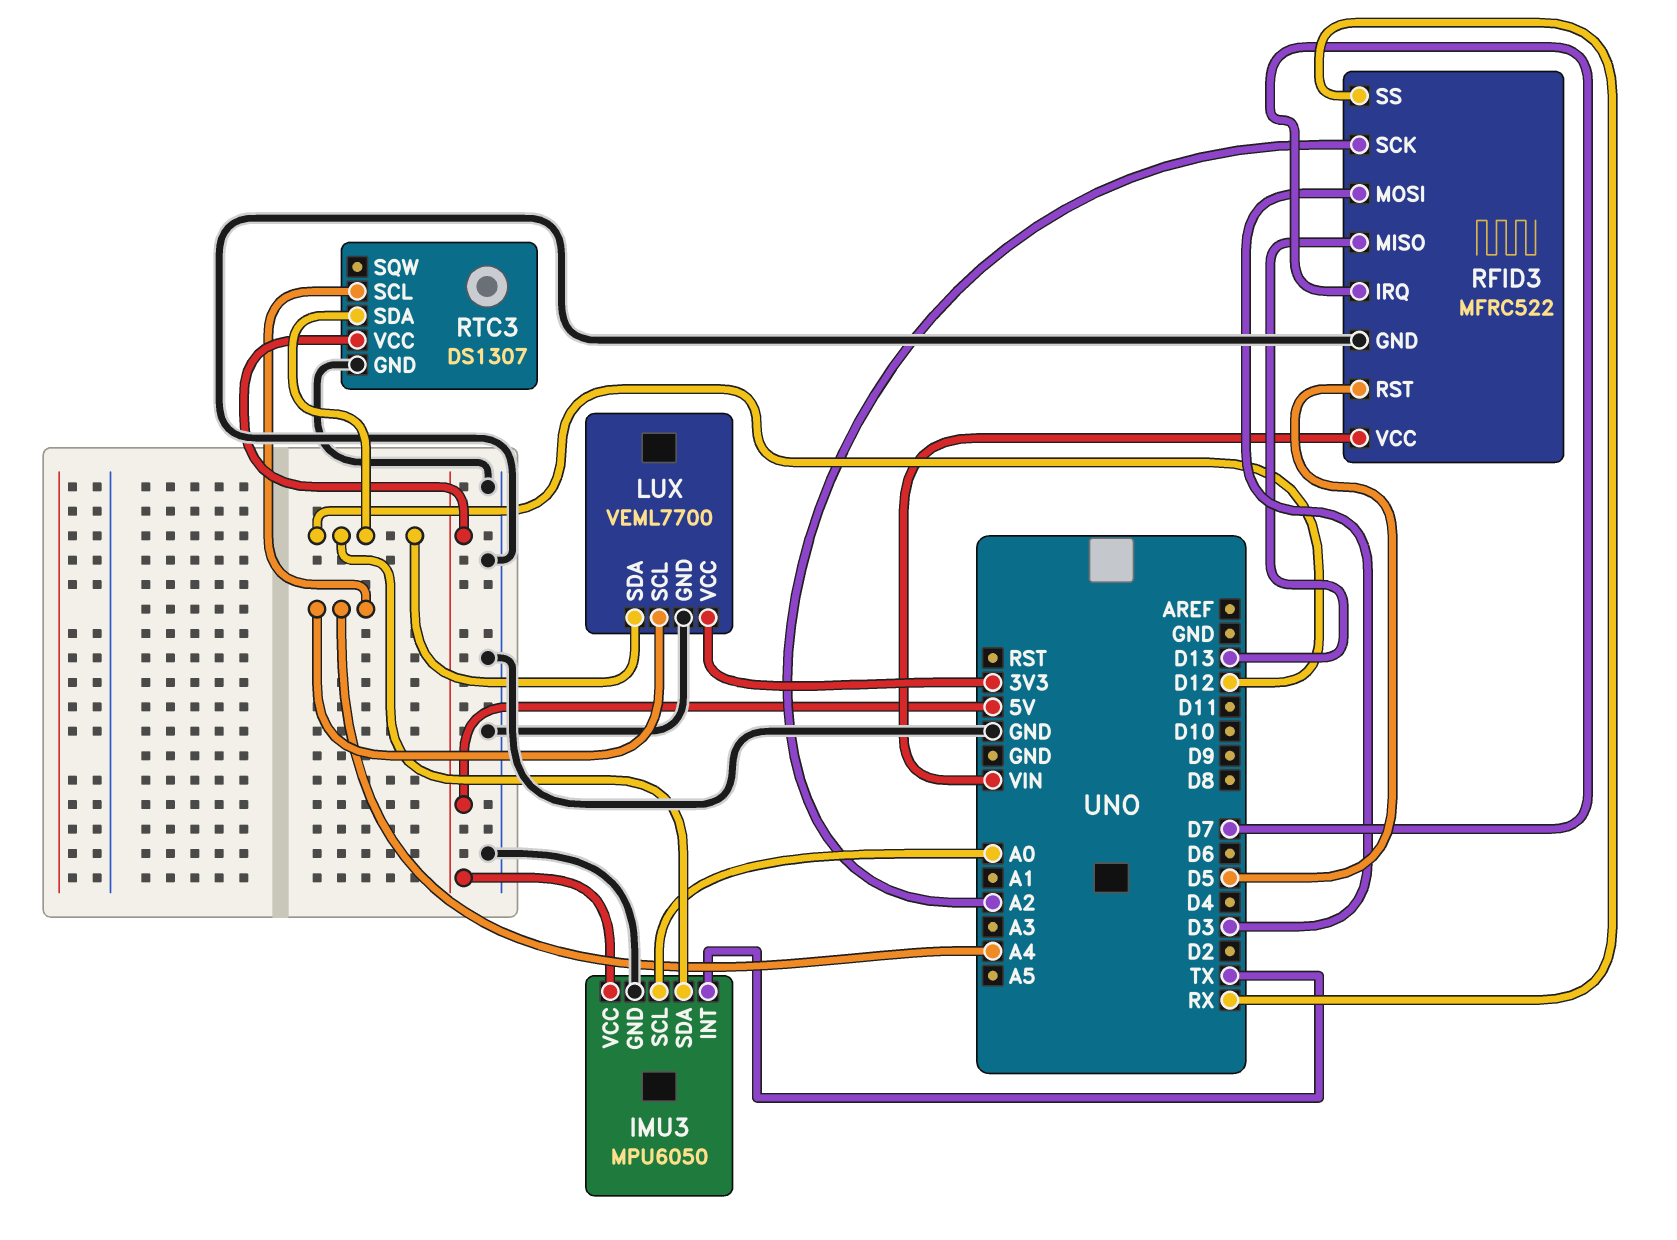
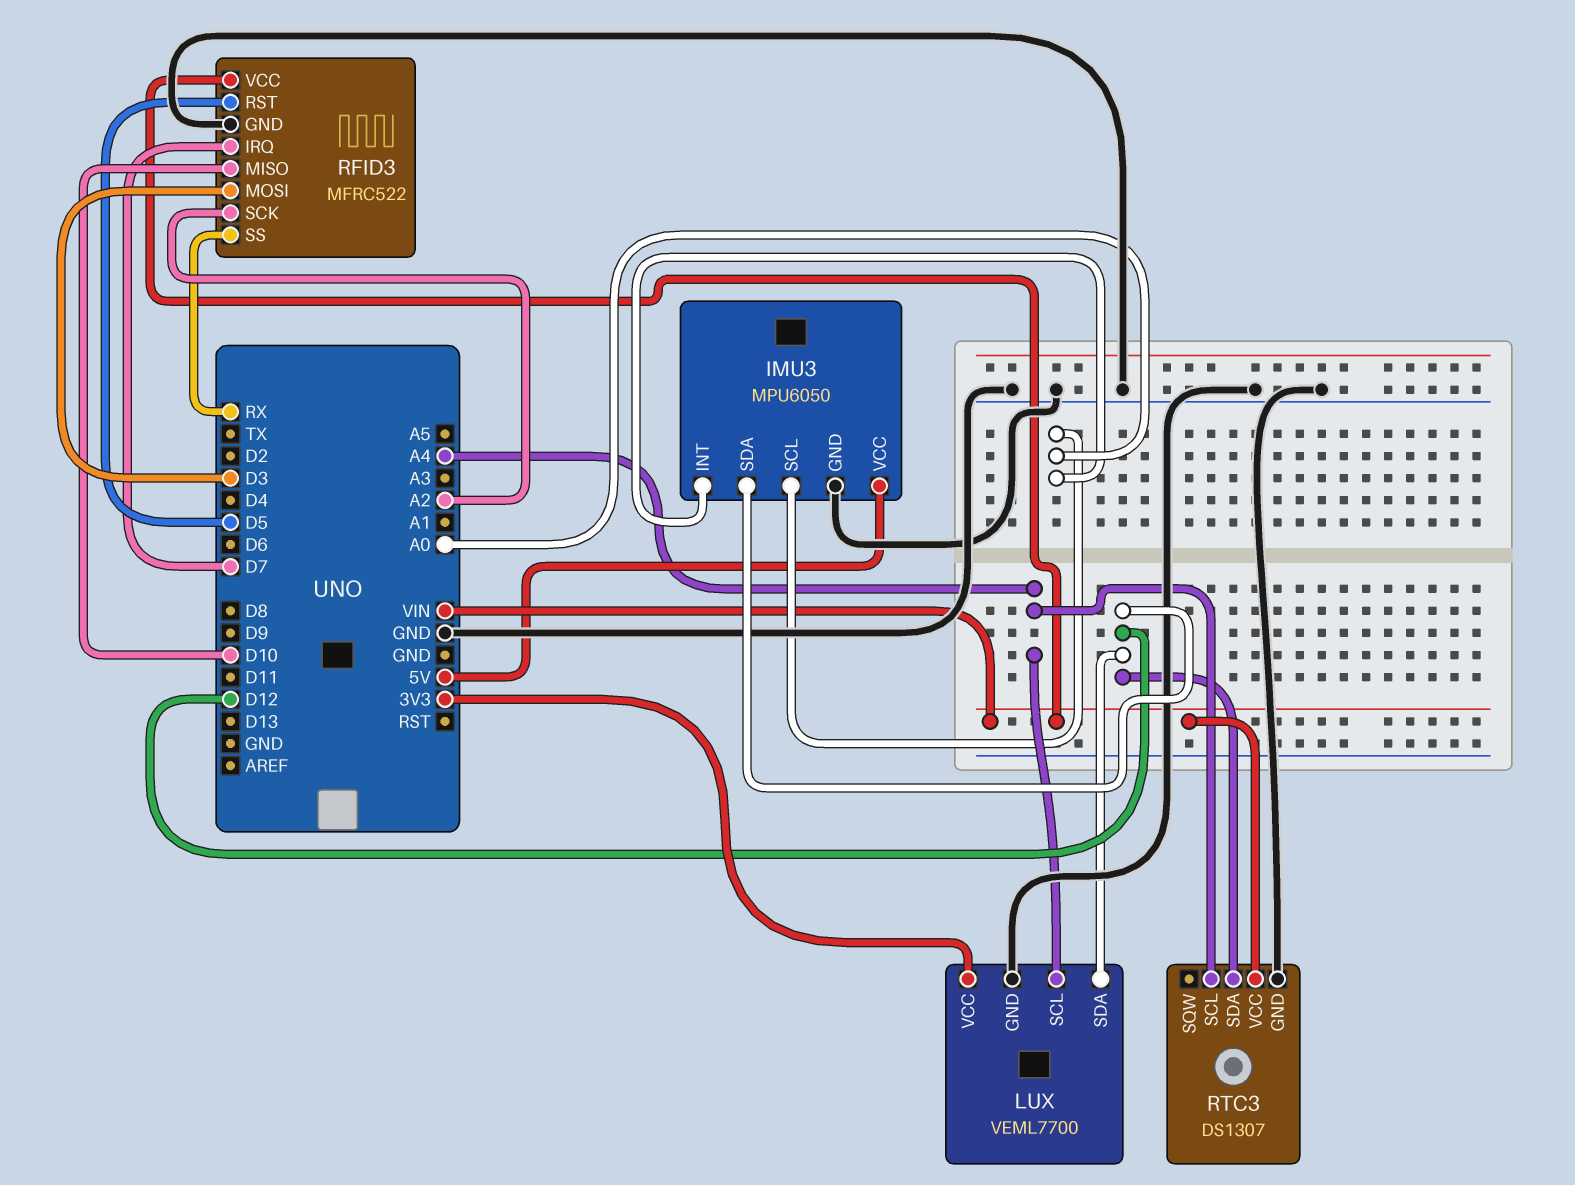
IMU3 pin INT: TX -> A0
RFID3 pin MISO: D13 -> D10
RTC3 pin VCC: 5V -> VIN

